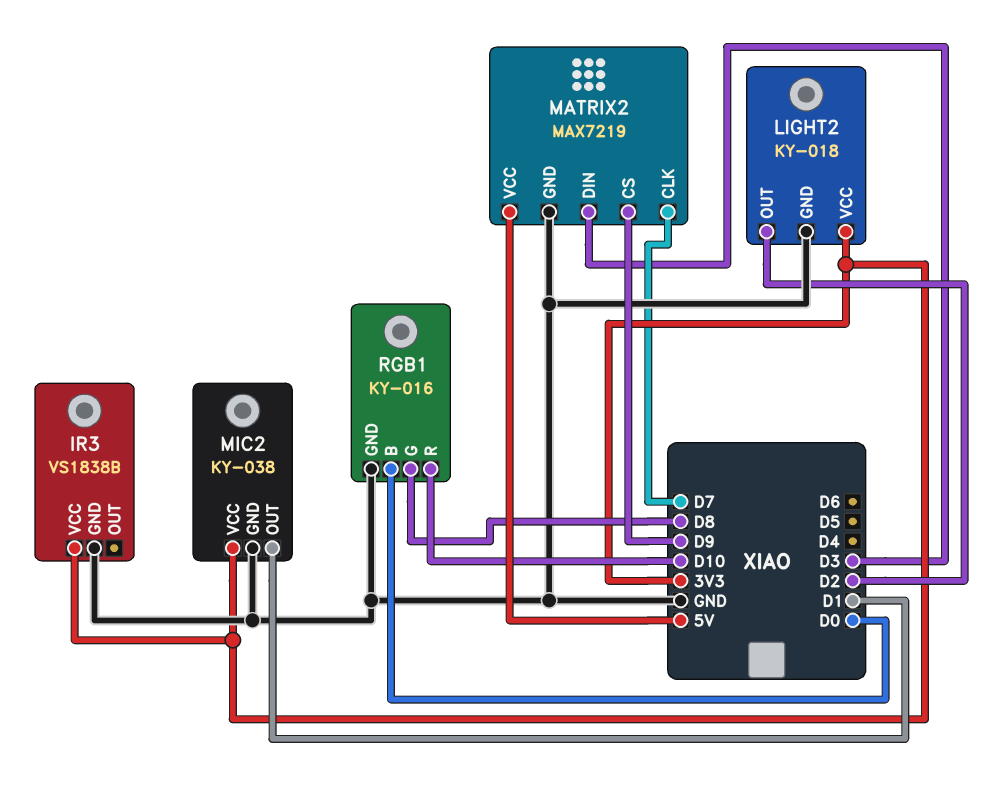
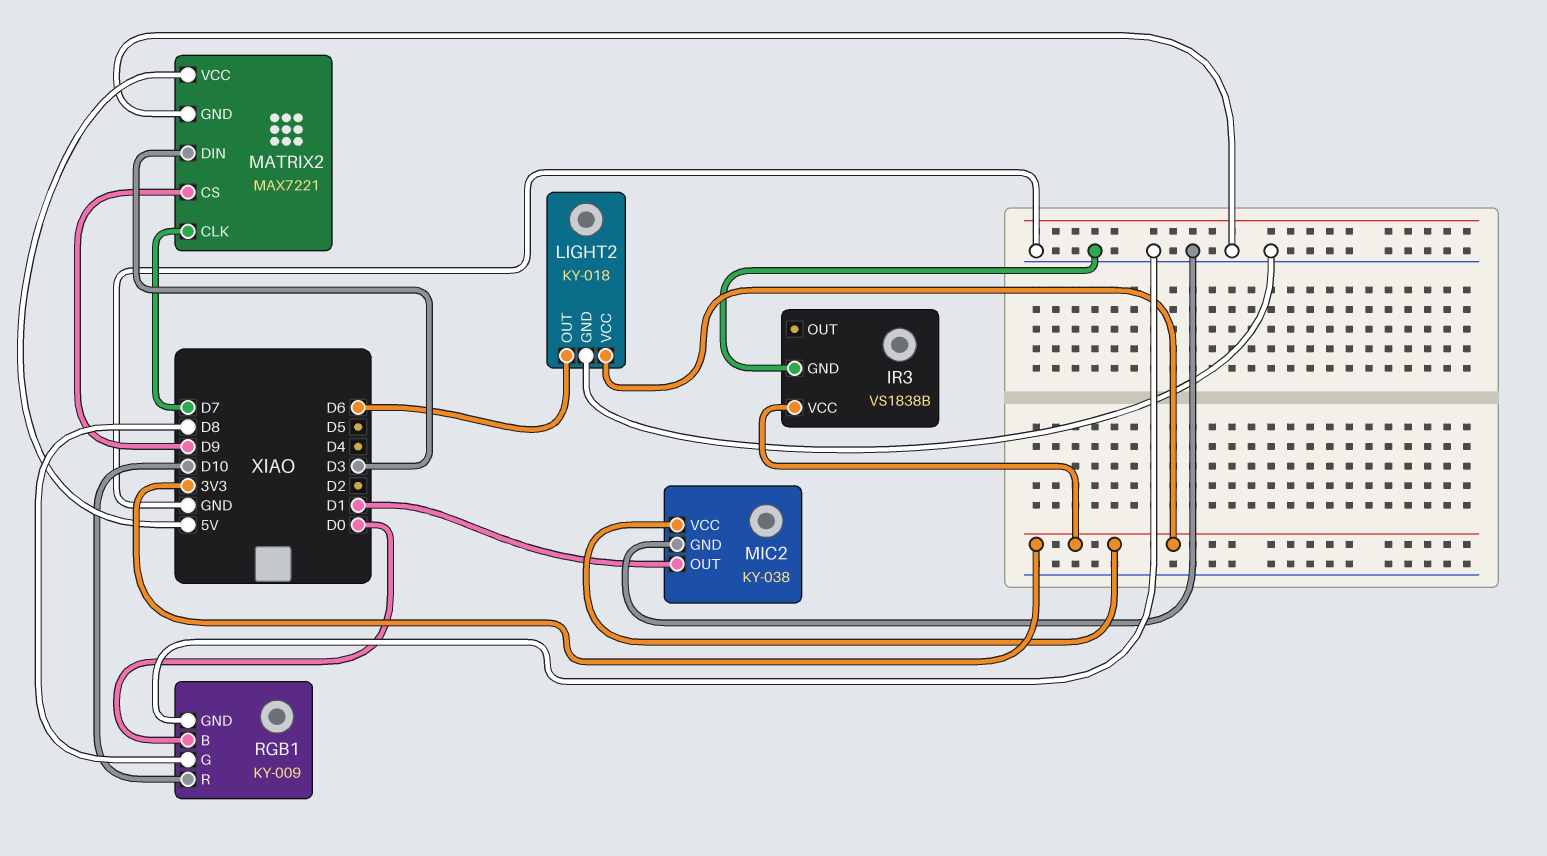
LIGHT2 pin OUT: D2 -> D6
MATRIX2: MAX7219 -> MAX7221
RGB1: KY-016 -> KY-009

